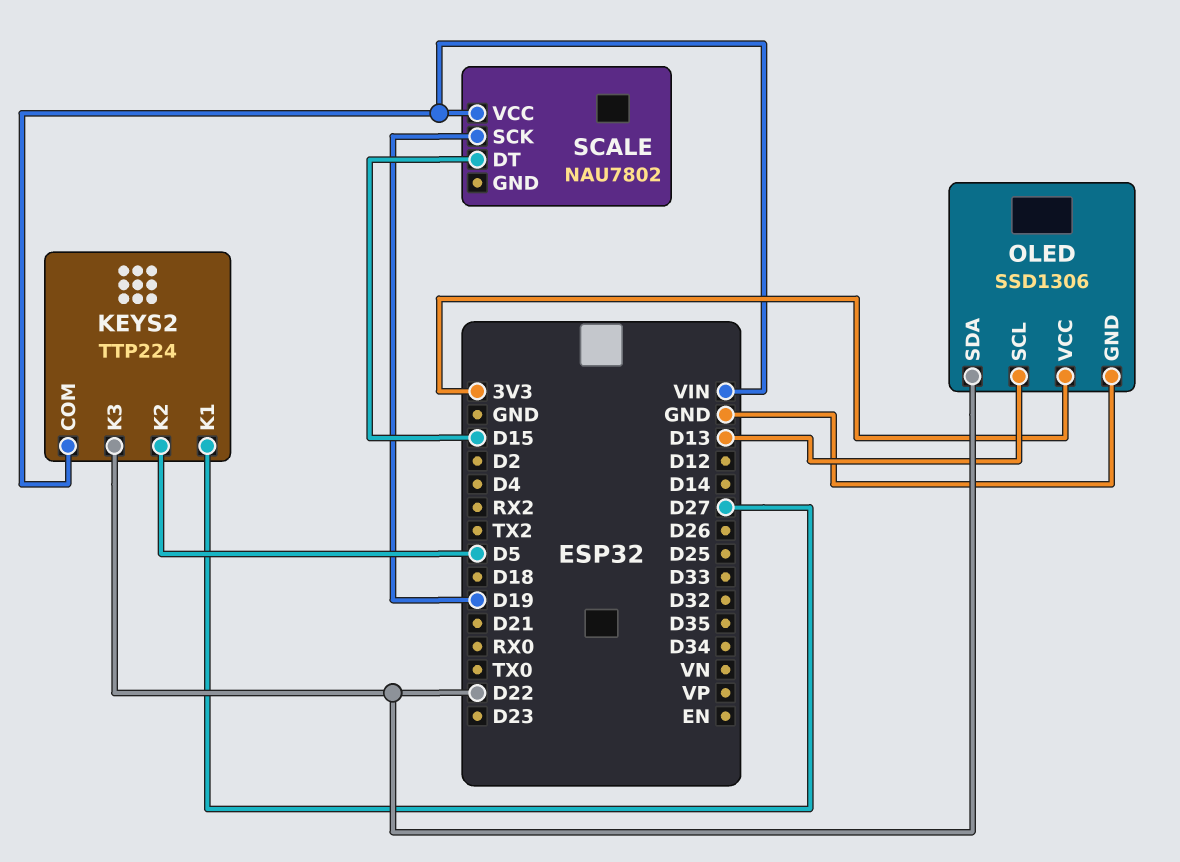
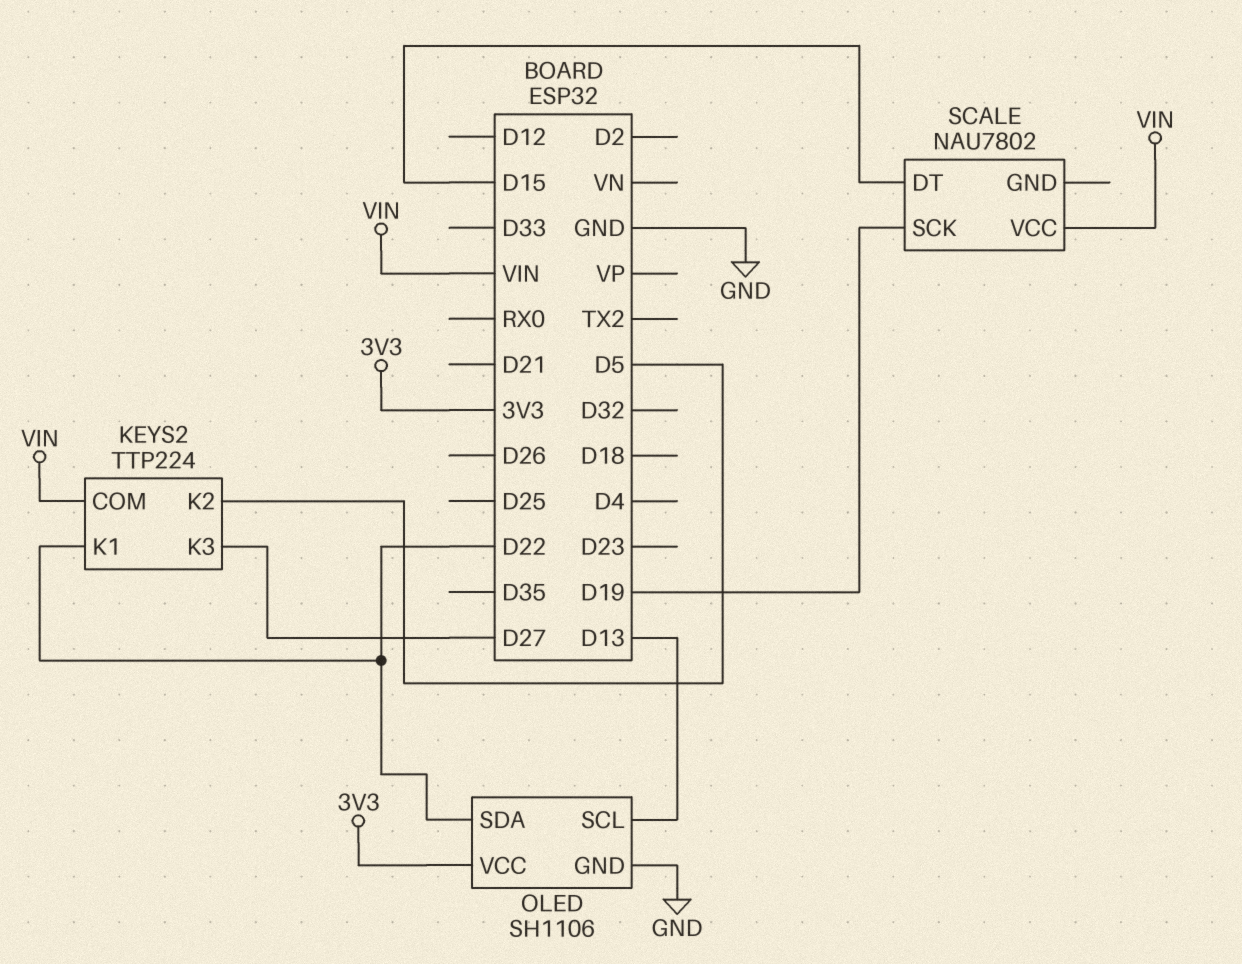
KEYS2 pin K1: D27 -> D22
KEYS2 pin K3: D22 -> D27
OLED: SSD1306 -> SH1106

